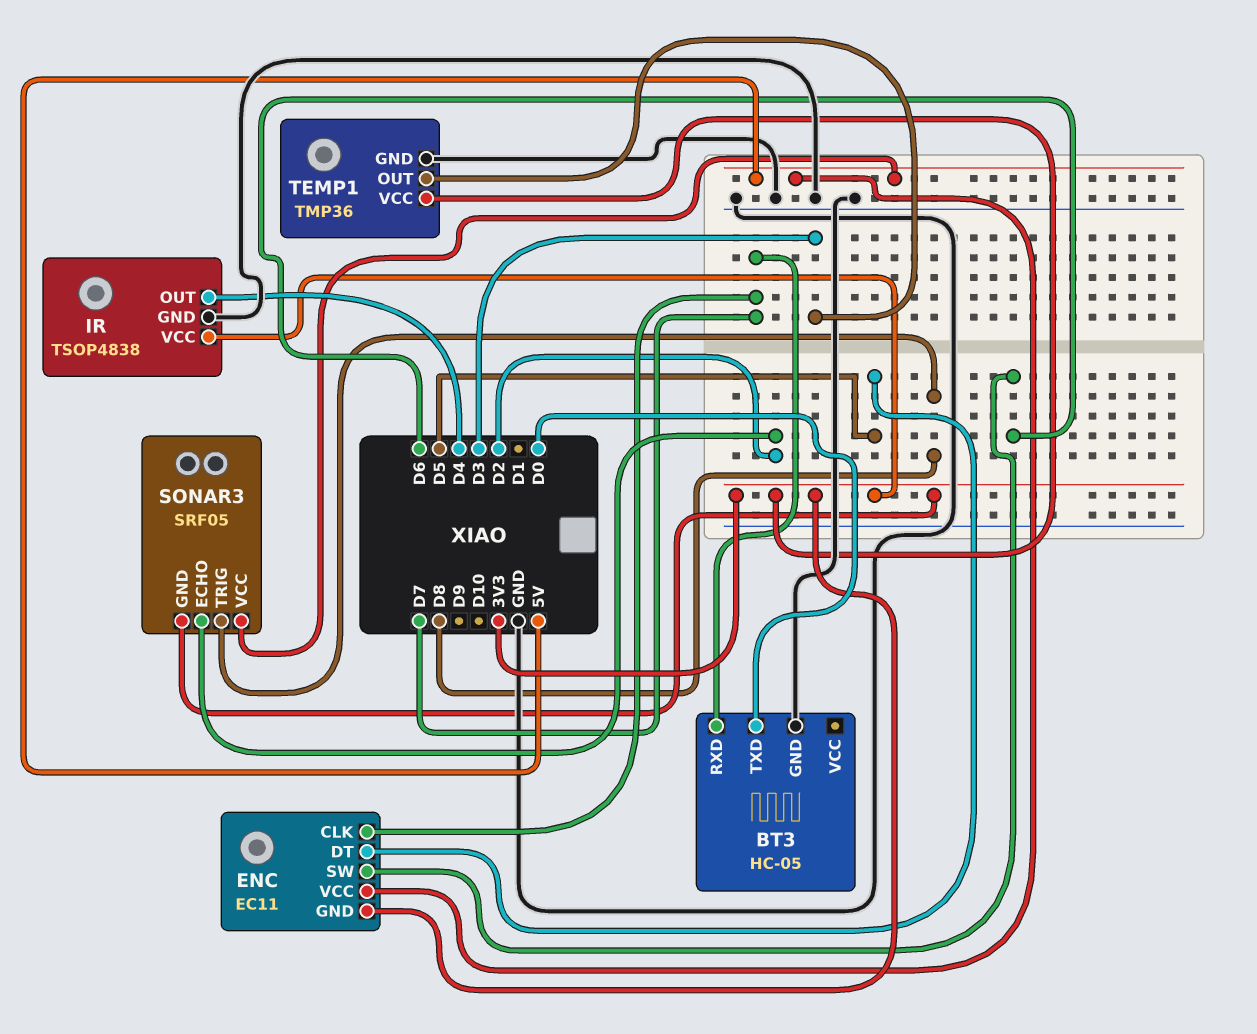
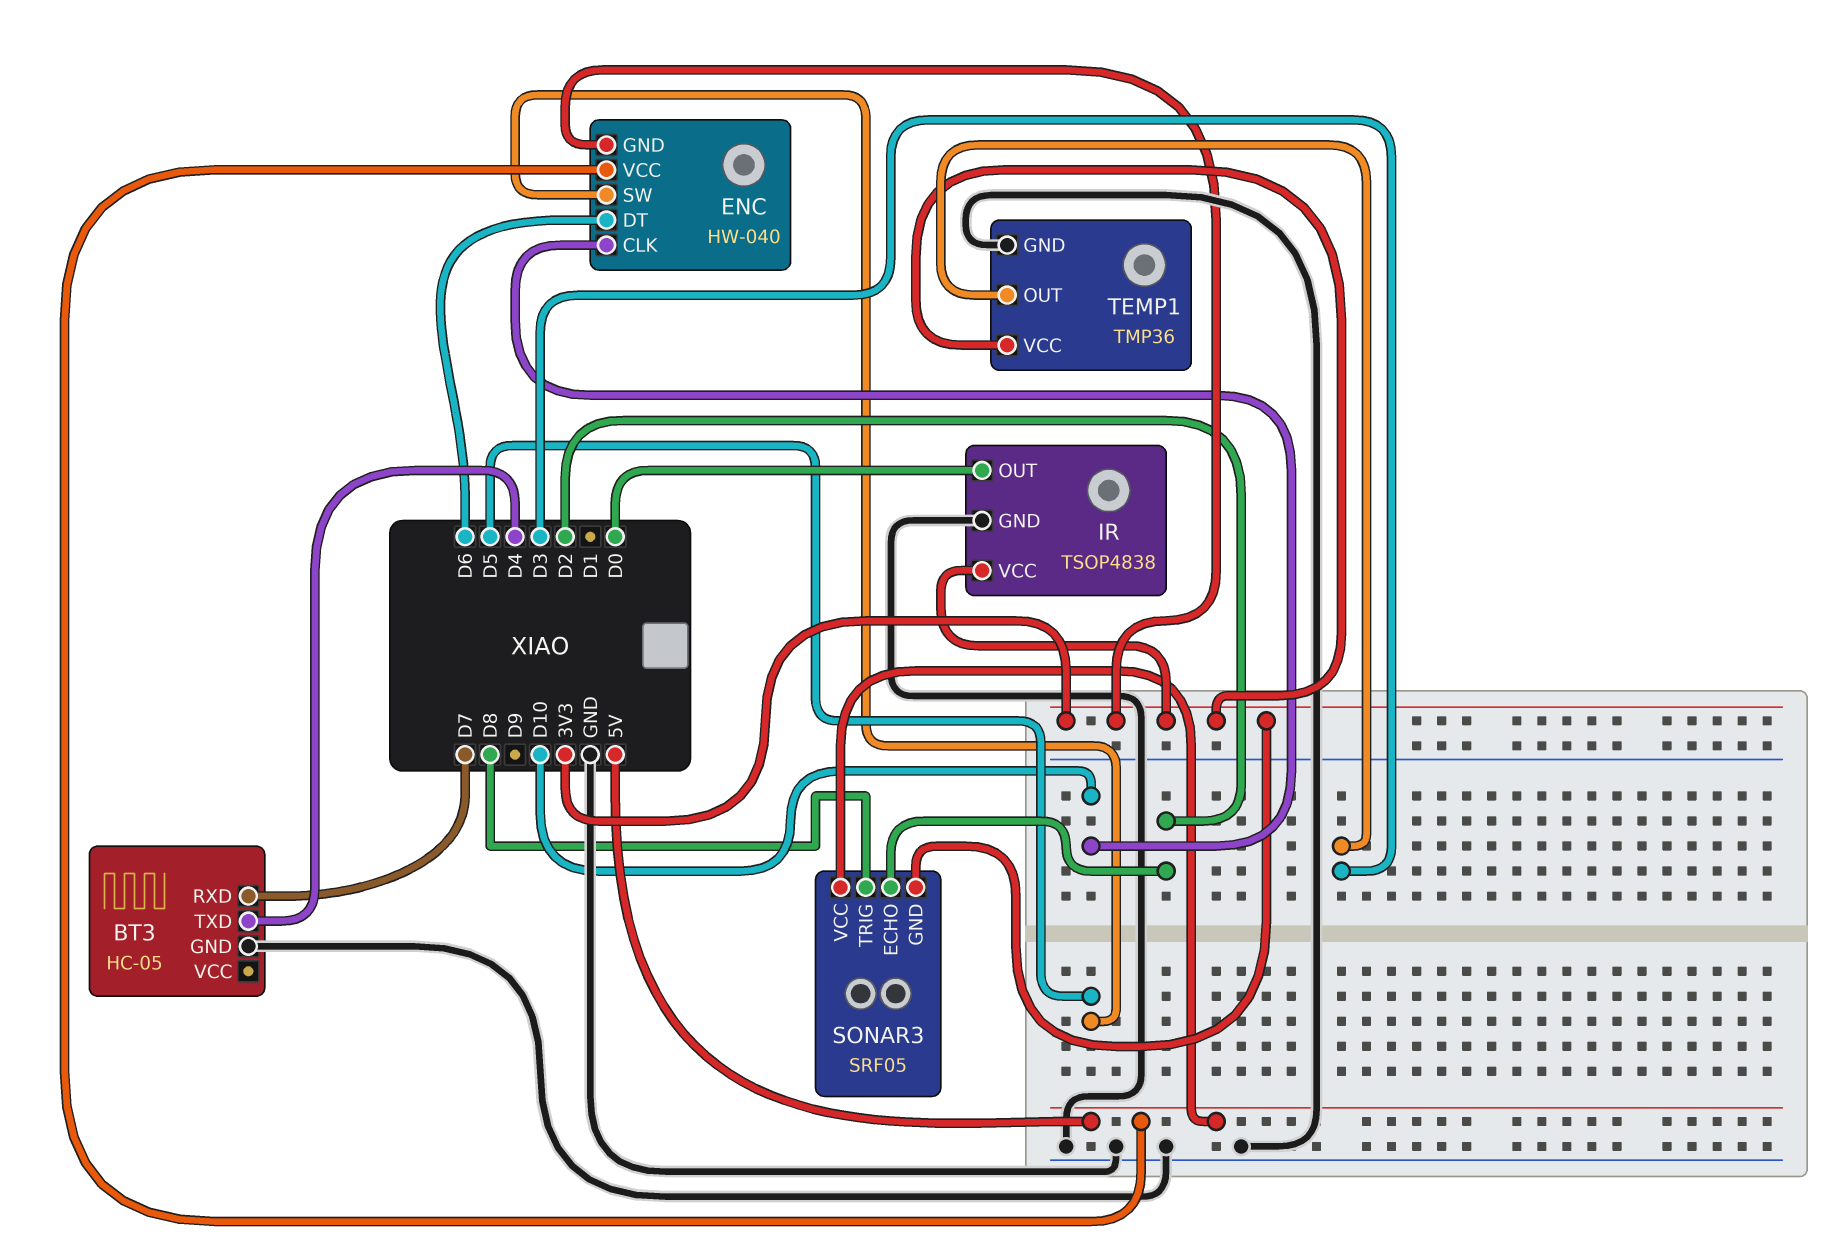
BT3 pin TXD: D0 -> D4
ENC: EC11 -> HW-040
ENC pin CLK: D7 -> D10
ENC pin DT: D5 -> D6
ENC pin SW: D6 -> D5
IR pin OUT: D4 -> D0

